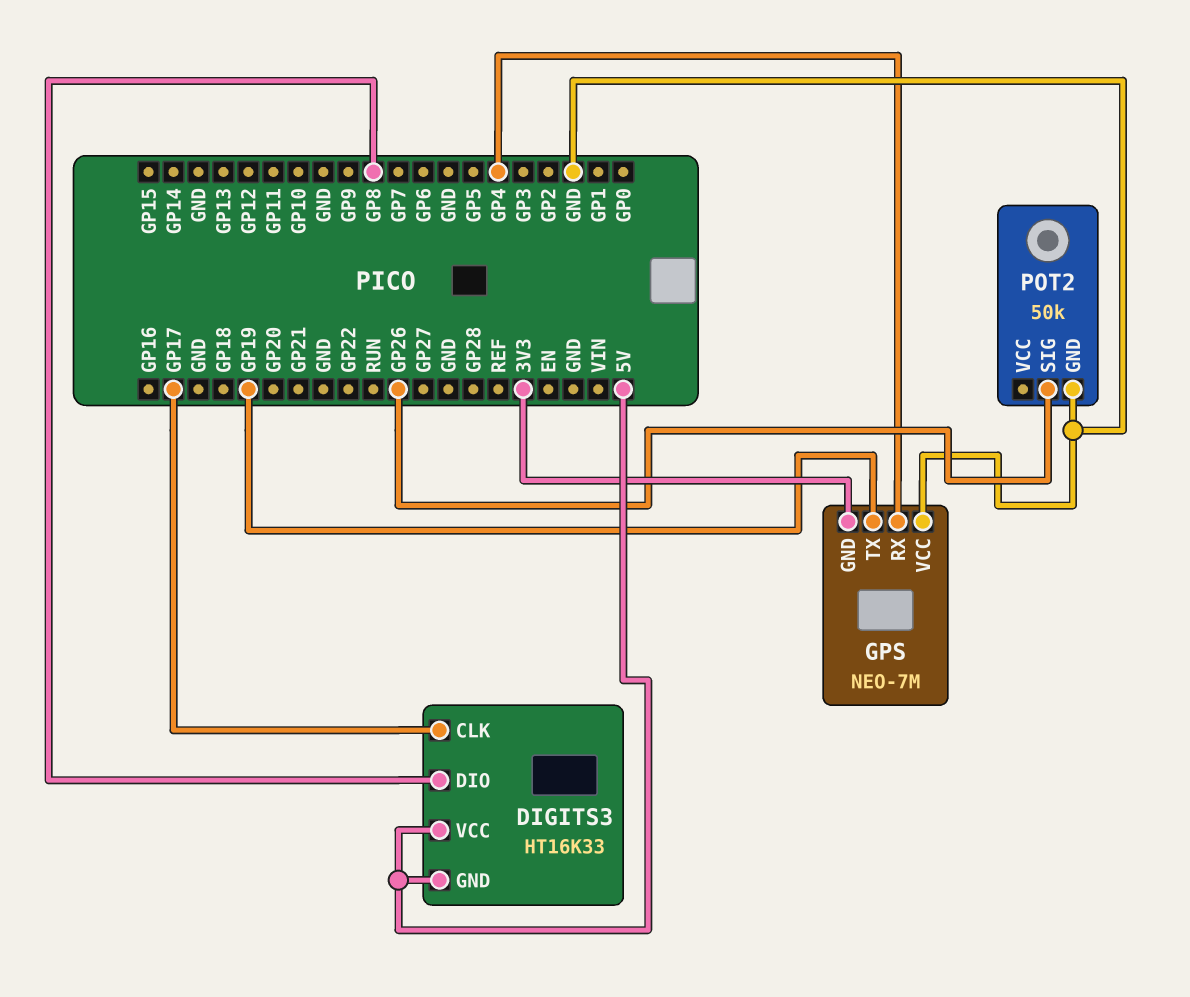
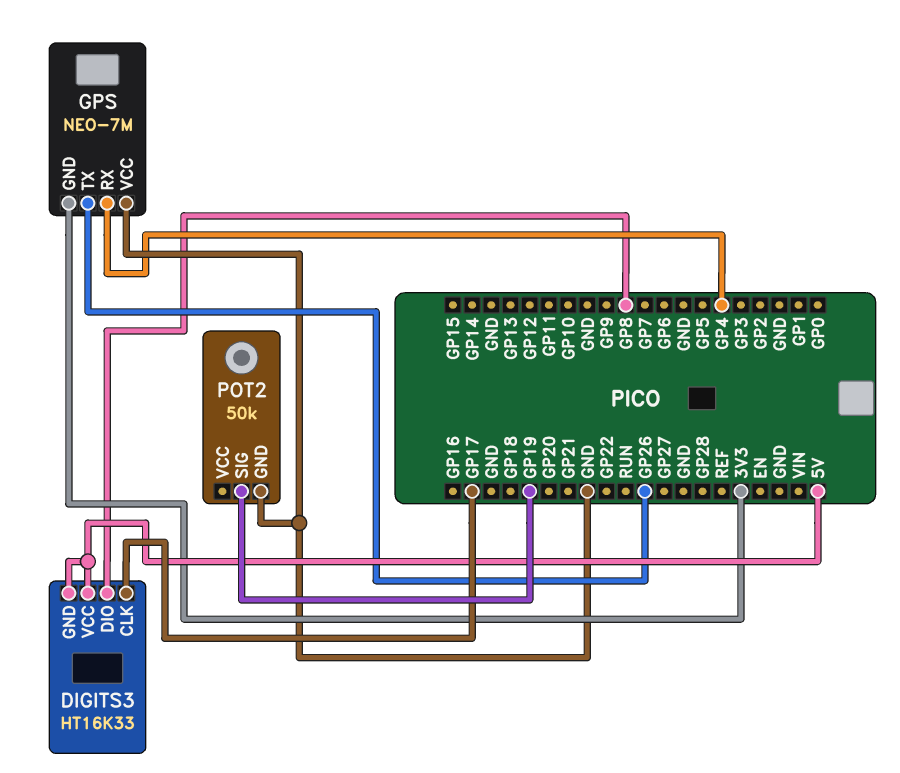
GPS pin TX: GP19 -> GP26
POT2 pin SIG: GP26 -> GP19

